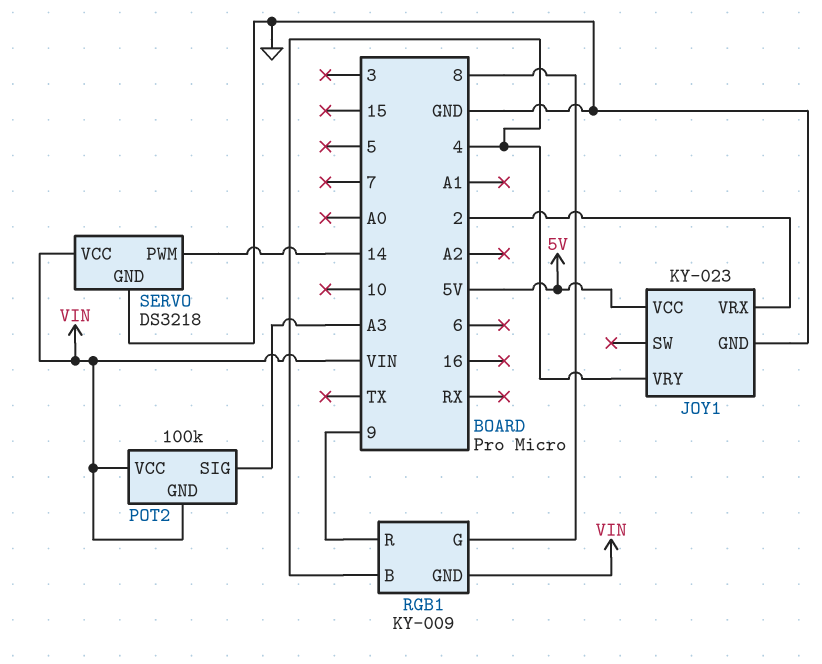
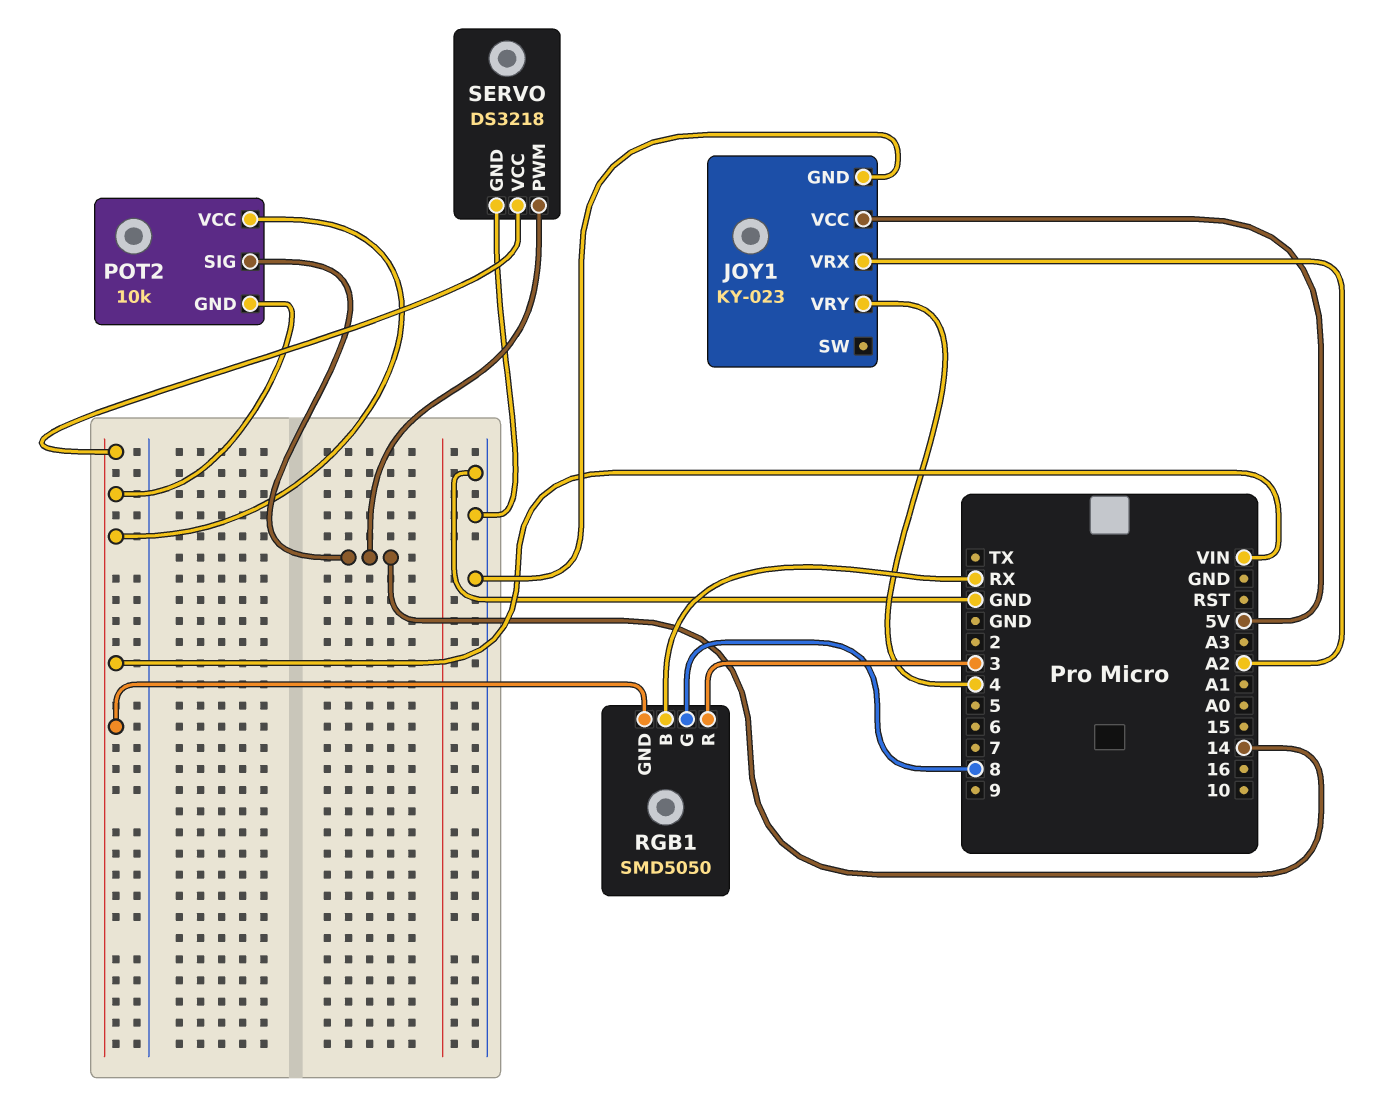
JOY1 pin VRX: 2 -> A2
POT2: 100k -> 10k
POT2 pin SIG: A3 -> 14
RGB1: KY-009 -> SMD5050
RGB1 pin B: 4 -> RX
RGB1 pin R: 9 -> 3

